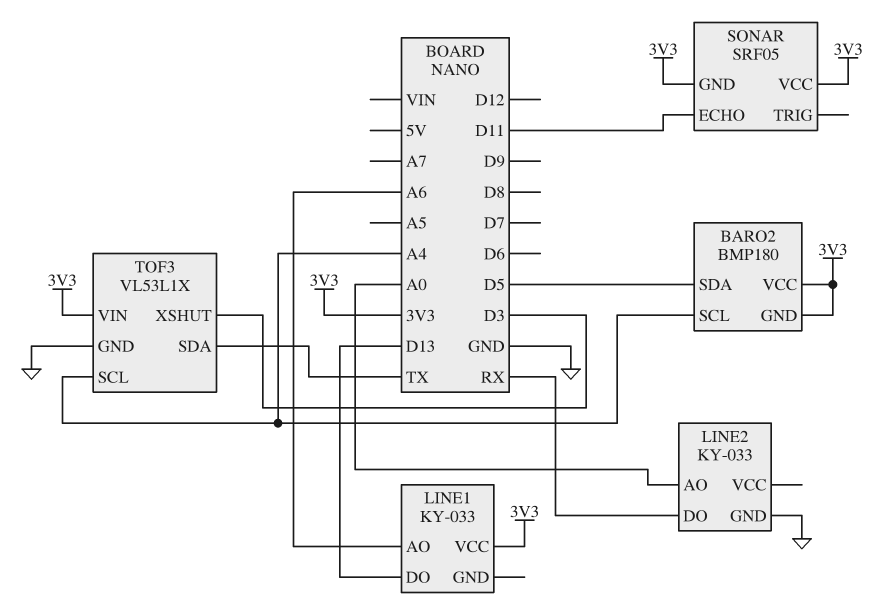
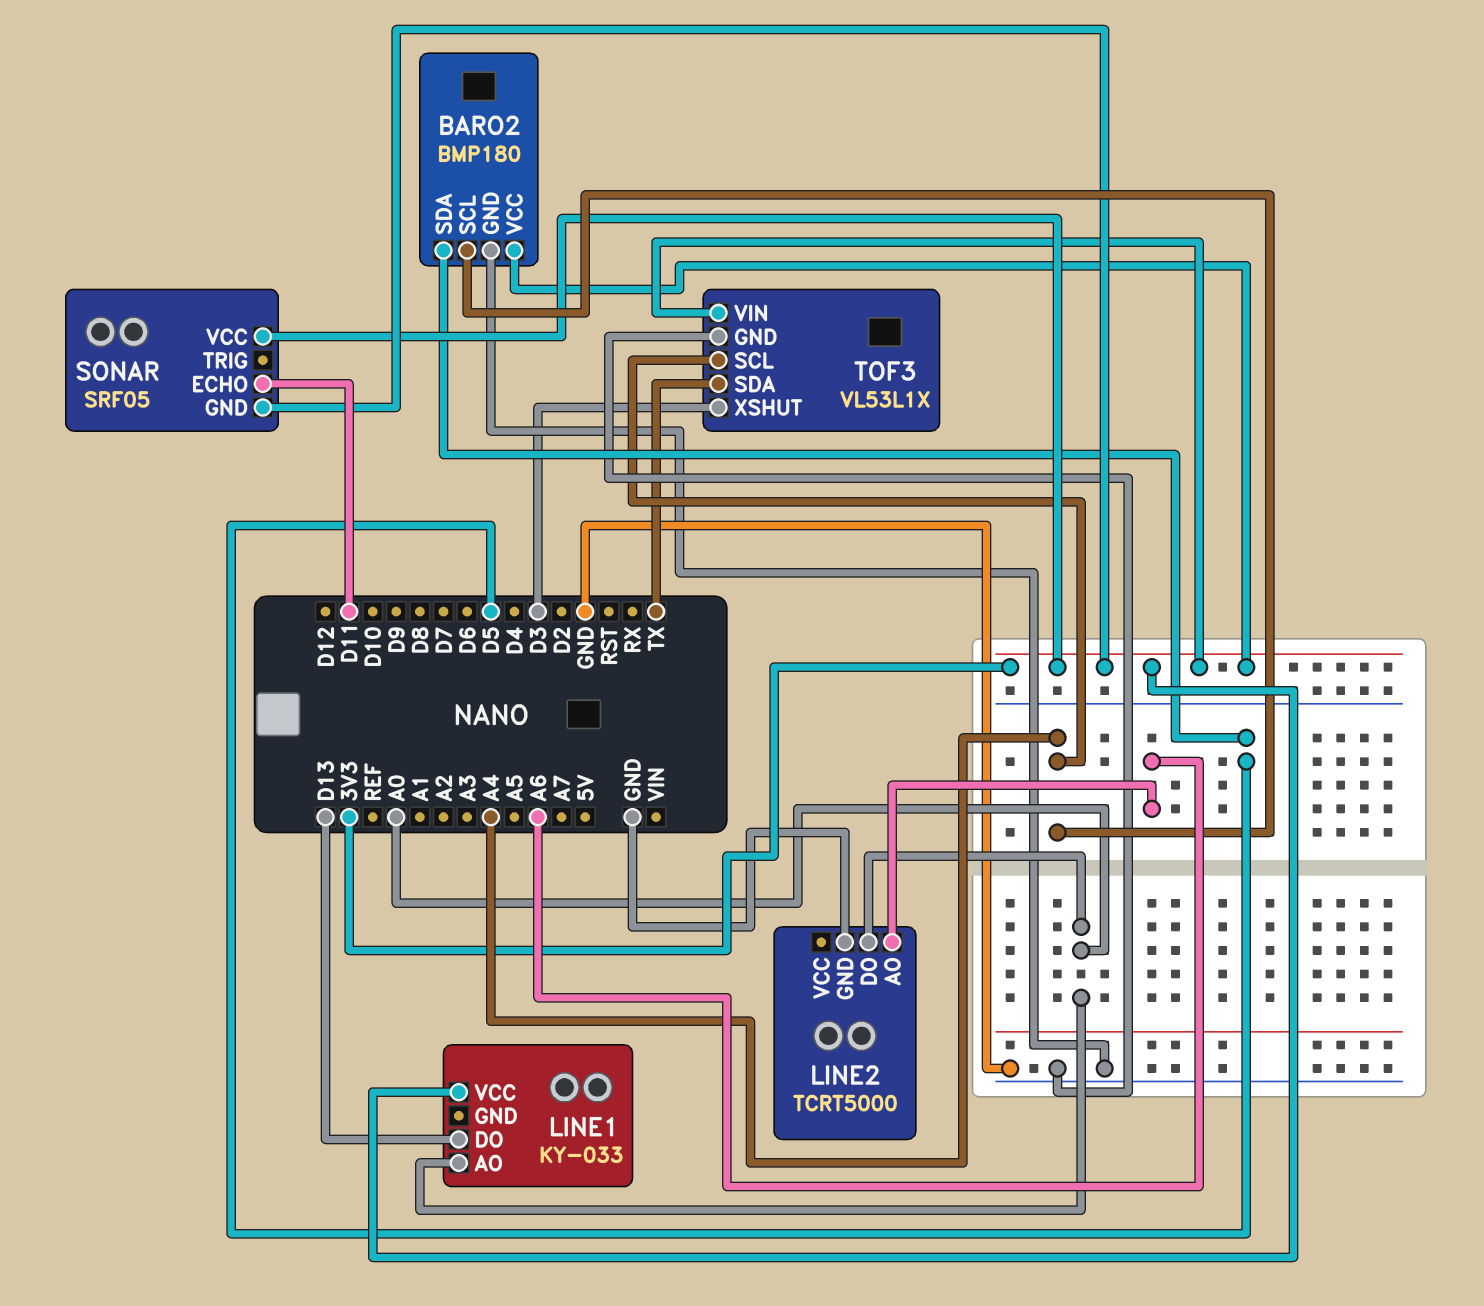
BARO2 pin GND: 3V3 -> GND
LINE1 pin AO: A6 -> A0
LINE2: KY-033 -> TCRT5000
LINE2 pin AO: A0 -> A6
LINE2 pin DO: RX -> A0

